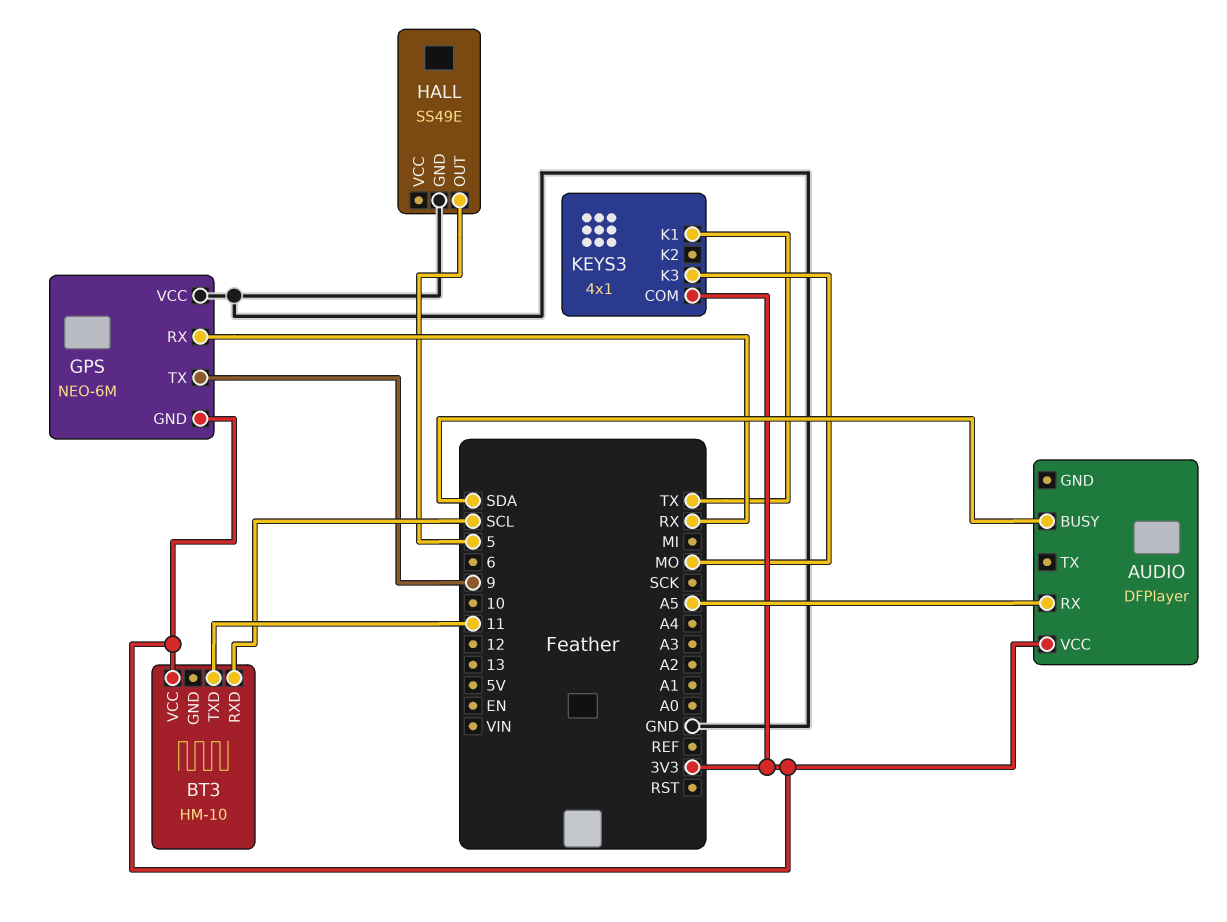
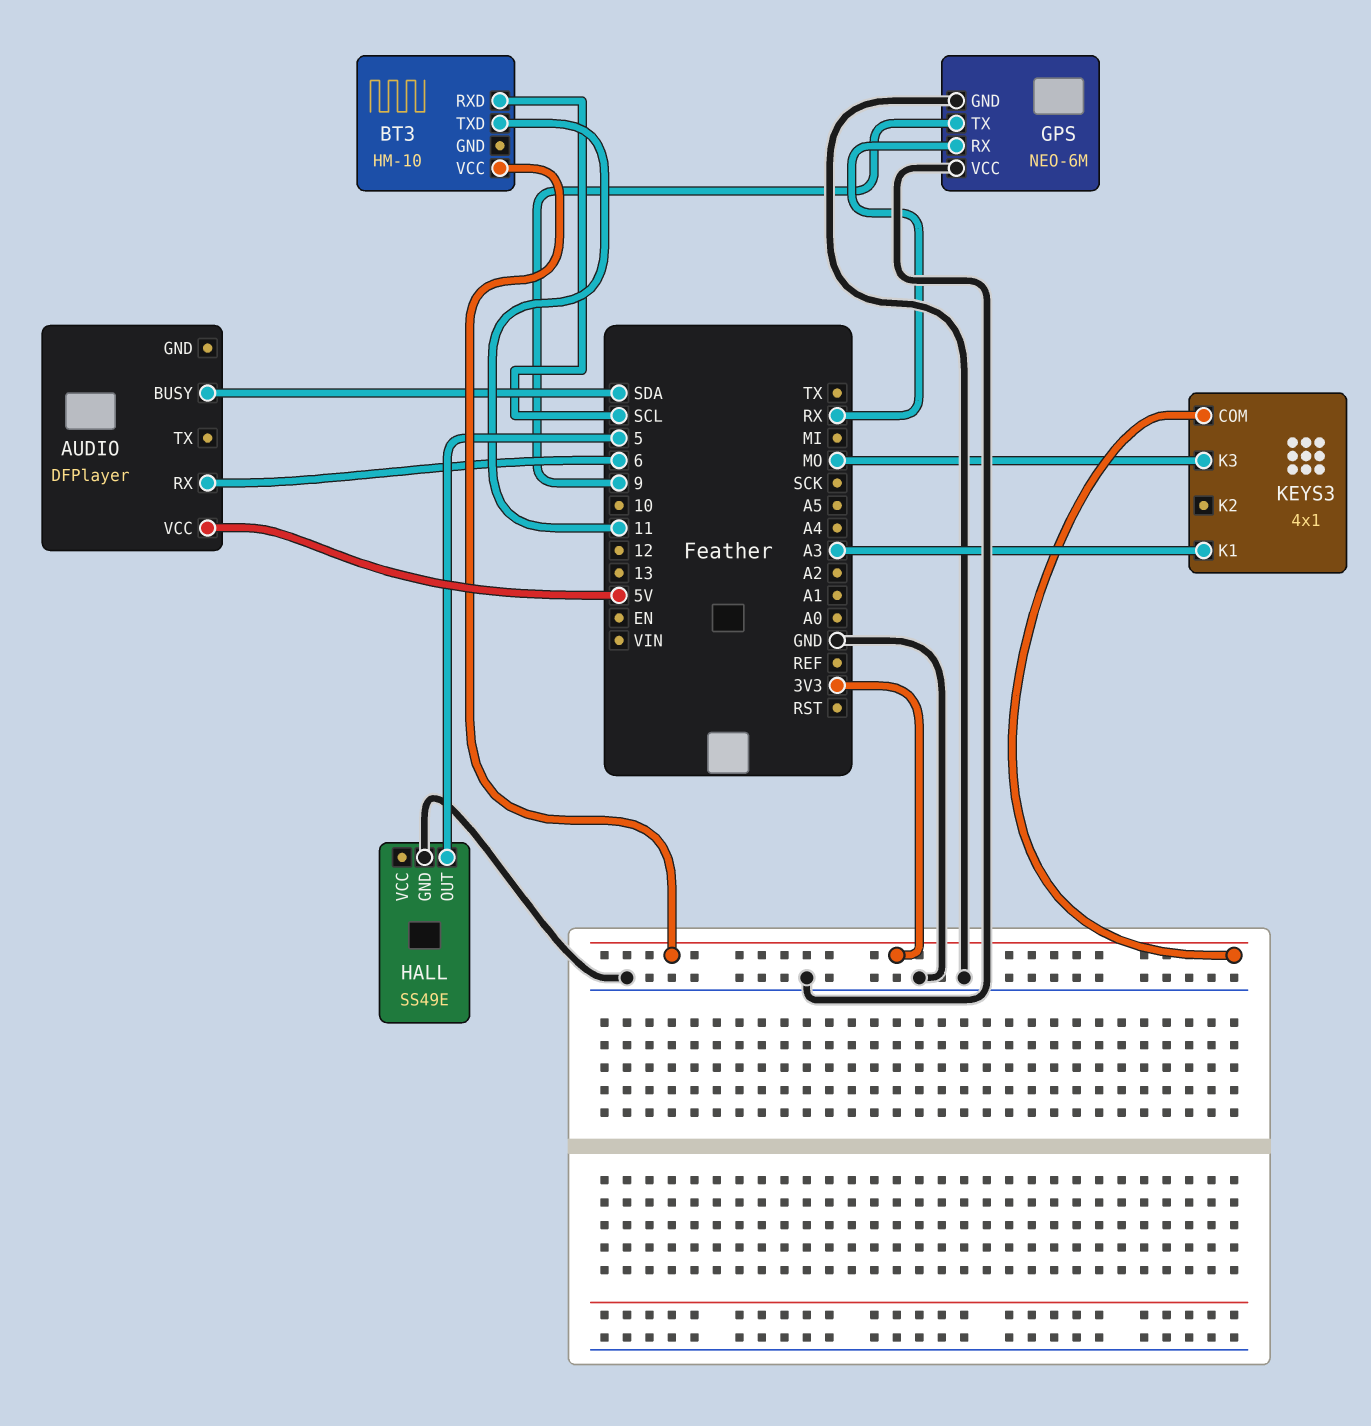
AUDIO pin RX: A5 -> 6
AUDIO pin VCC: 3V3 -> 5V
GPS pin GND: 3V3 -> GND
KEYS3 pin K1: TX -> A3

